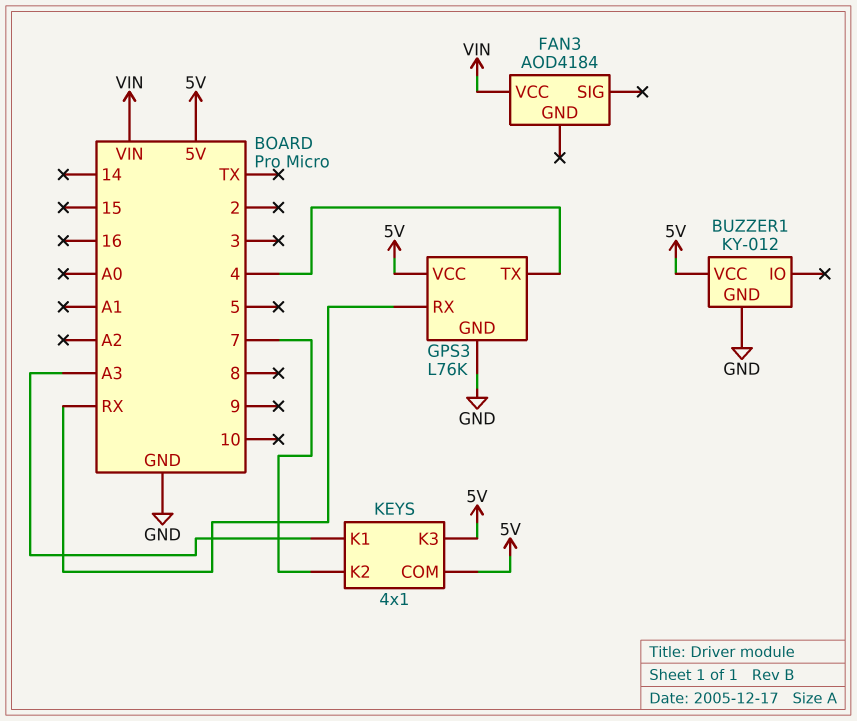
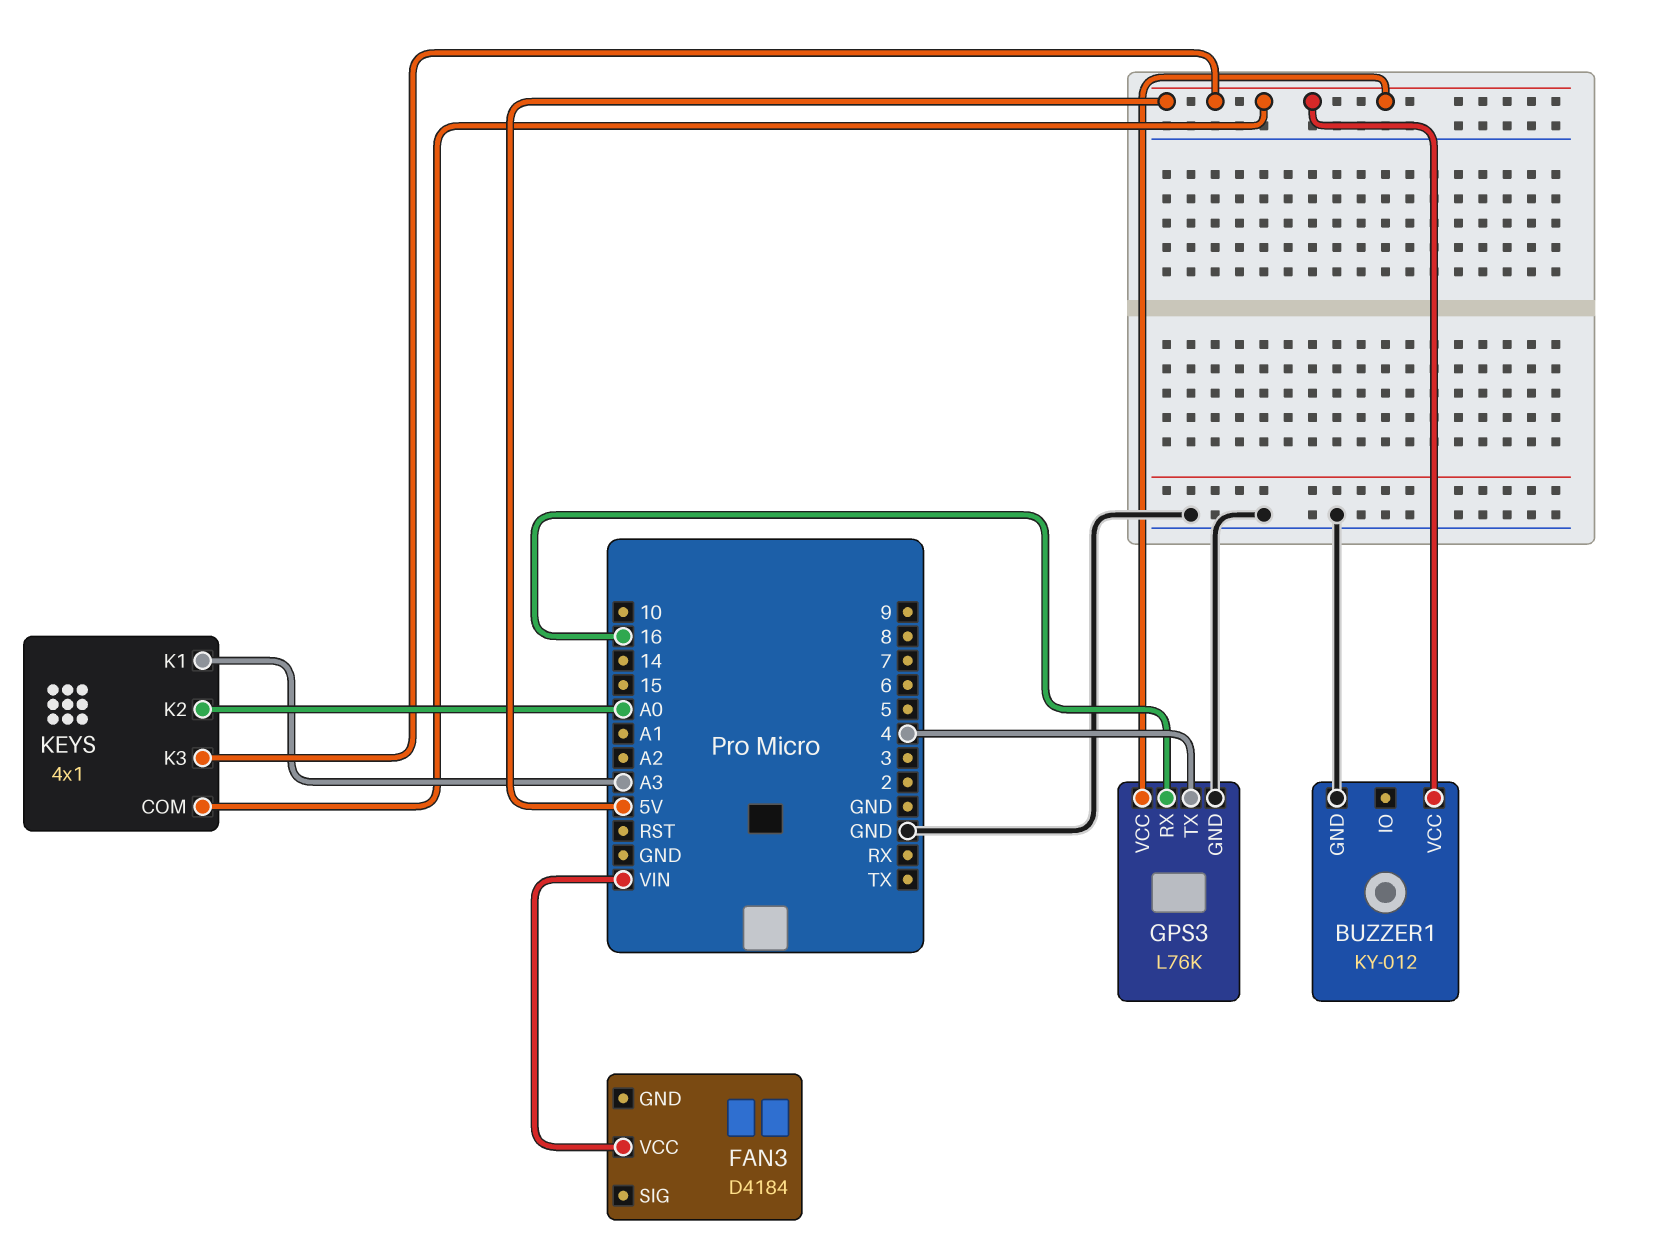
FAN3: AOD4184 -> D4184
GPS3 pin RX: RX -> 16
KEYS pin K2: 7 -> A0

